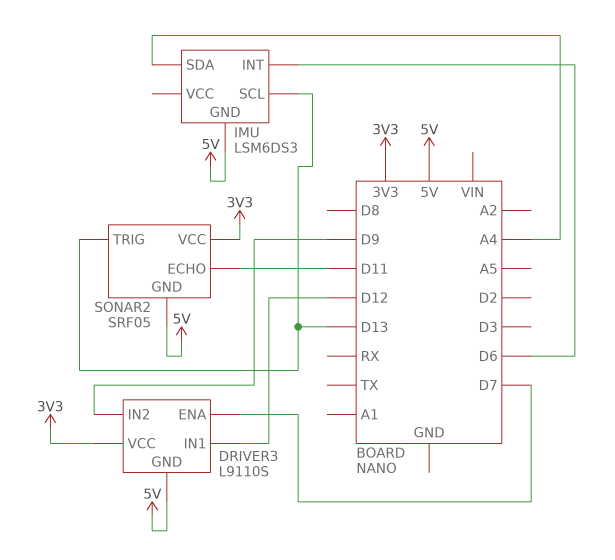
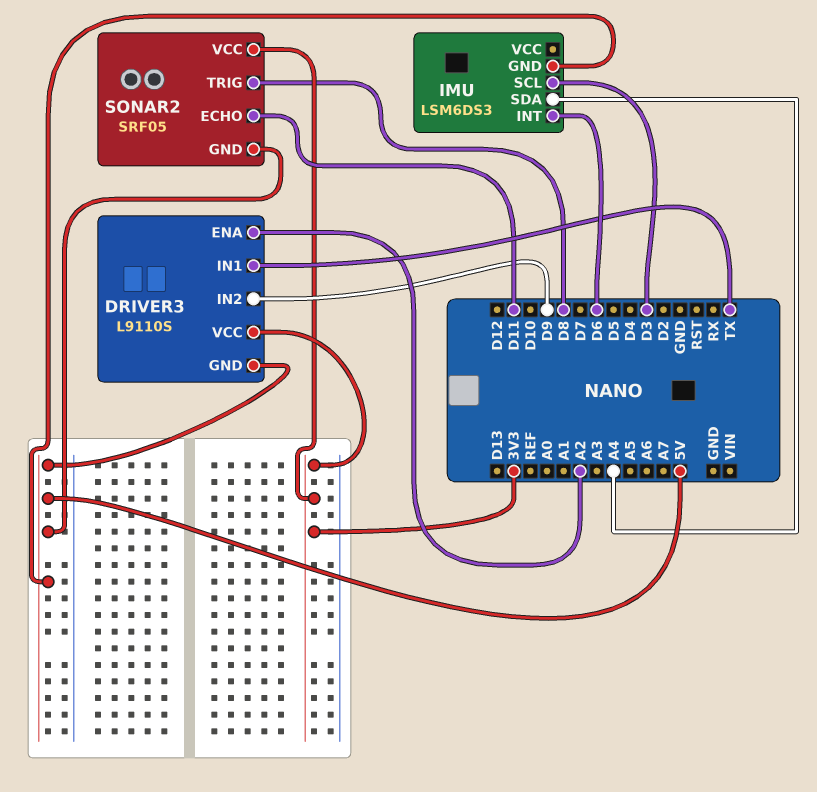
DRIVER3 pin ENA: D7 -> A2
DRIVER3 pin IN1: D12 -> TX
IMU pin SCL: D13 -> D3
SONAR2 pin TRIG: D13 -> D8

